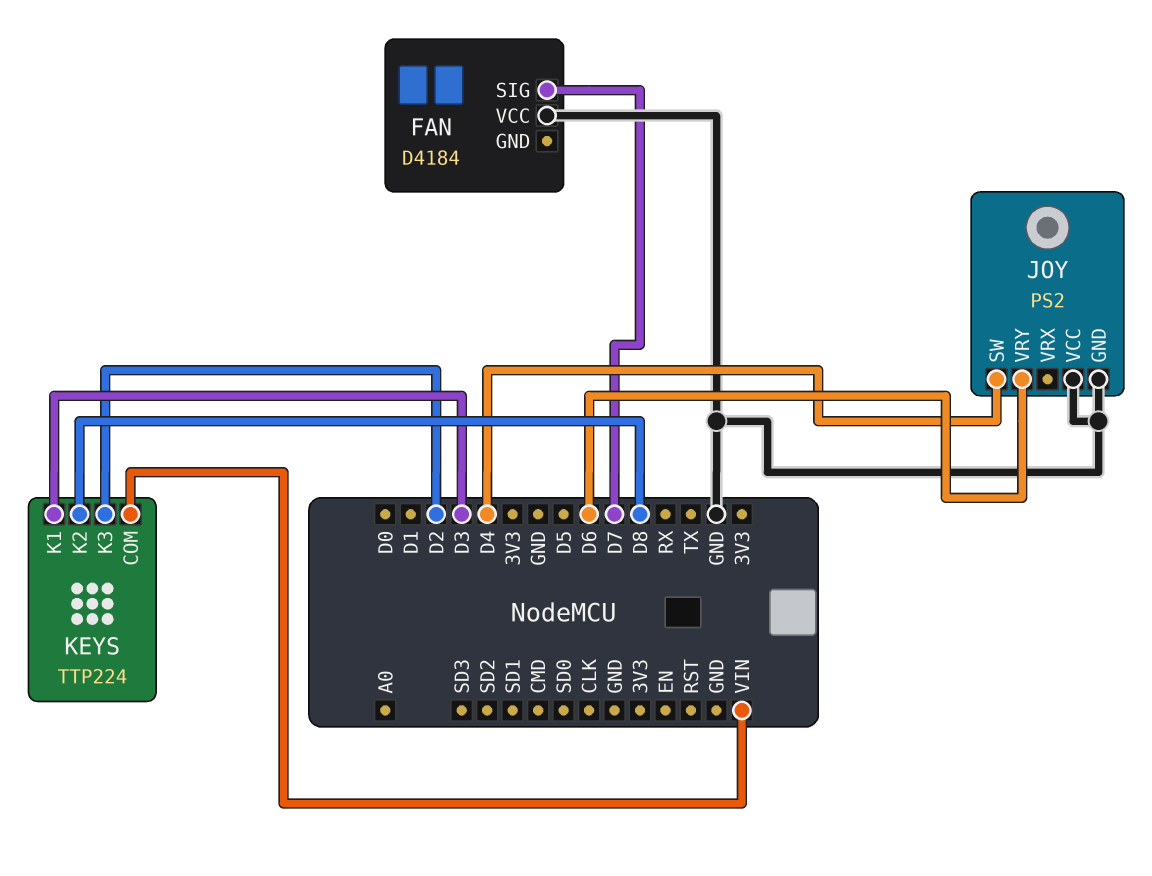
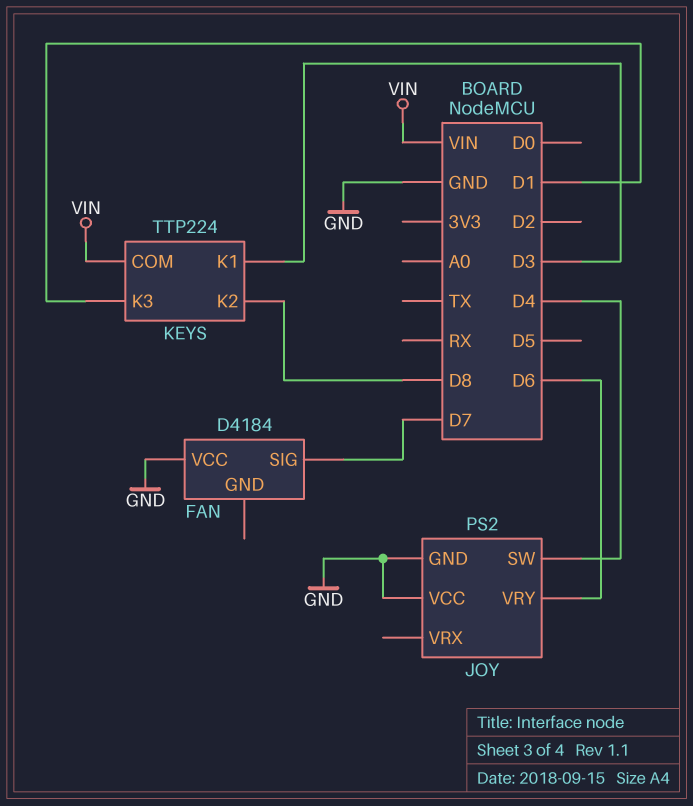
KEYS pin K3: D2 -> D1

